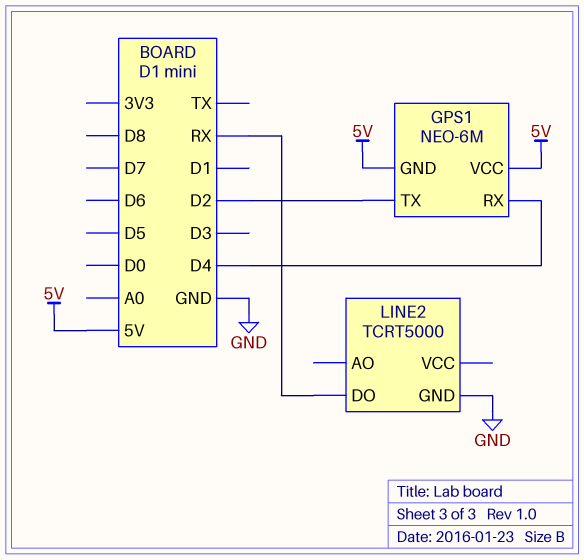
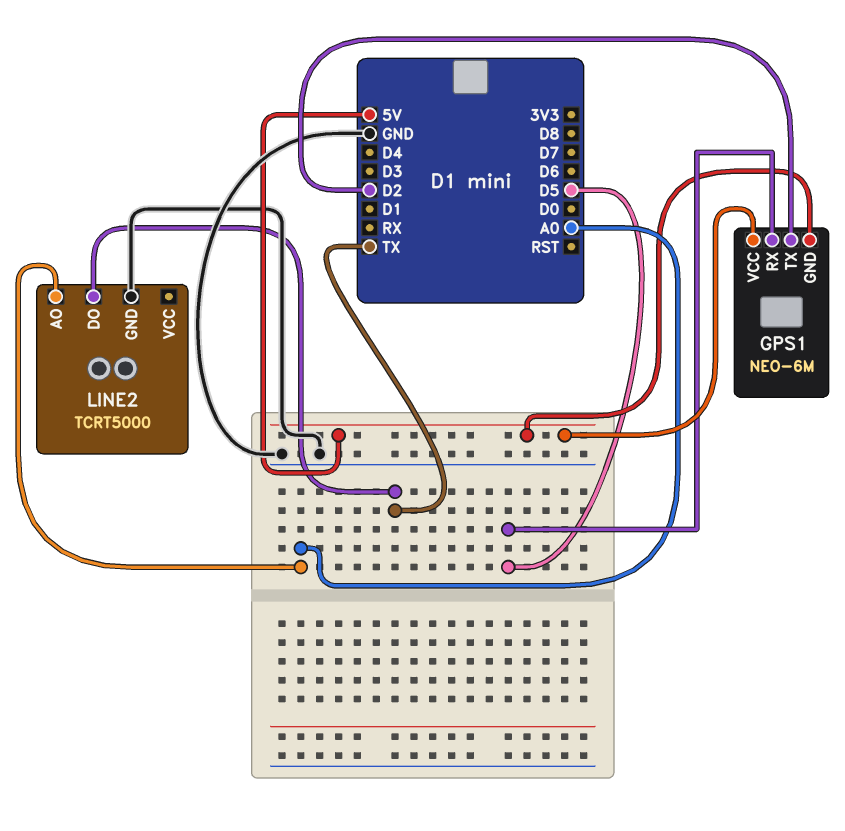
GPS1 pin RX: D4 -> D5
LINE2 pin AO: none -> A0
LINE2 pin DO: RX -> TX

